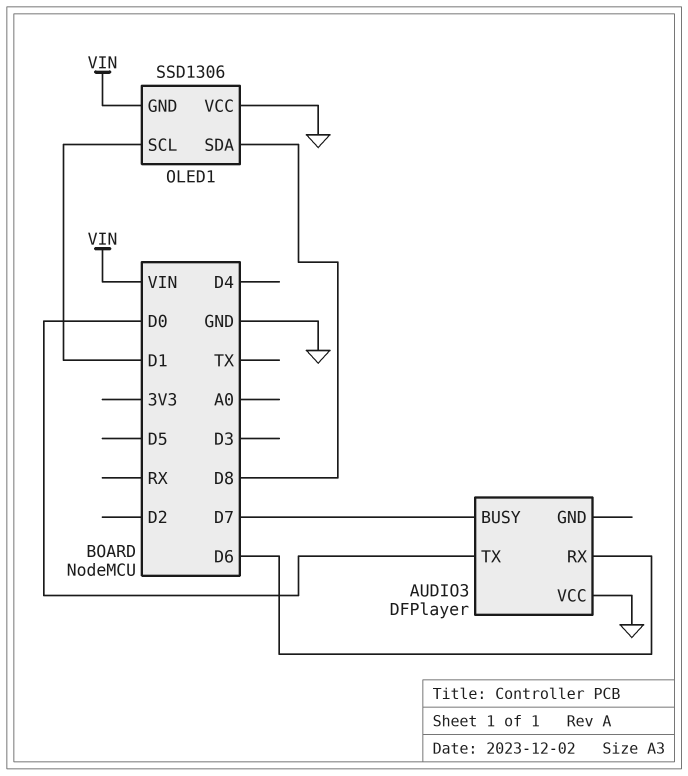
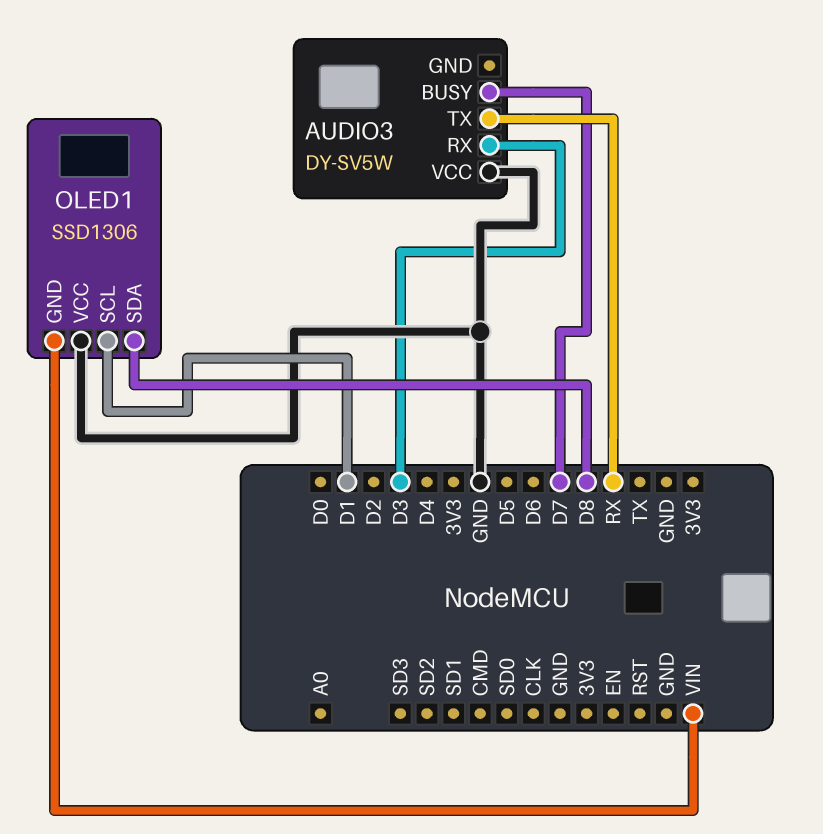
AUDIO3: DFPlayer -> DY-SV5W
AUDIO3 pin RX: D6 -> D3
AUDIO3 pin TX: D0 -> RX

